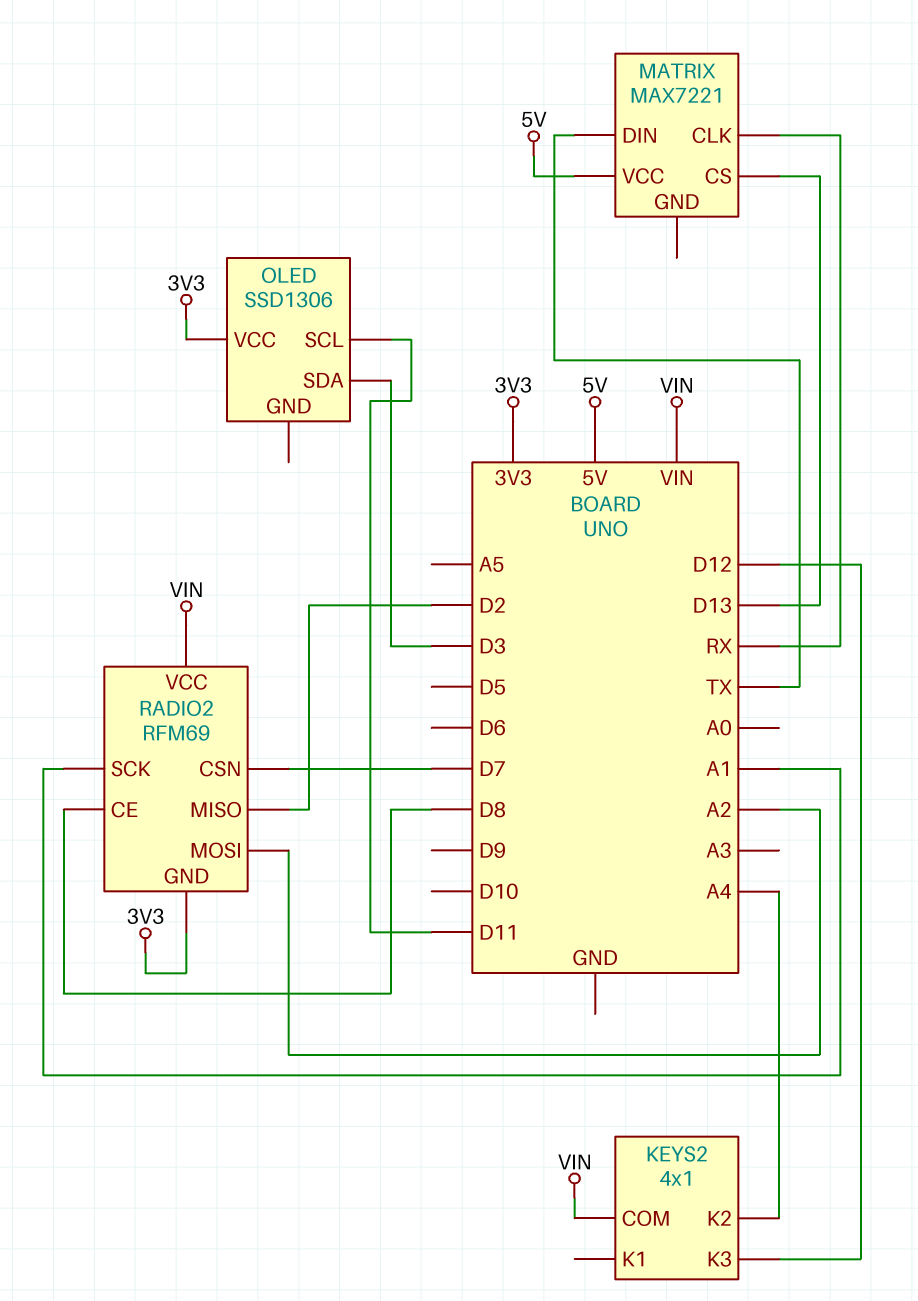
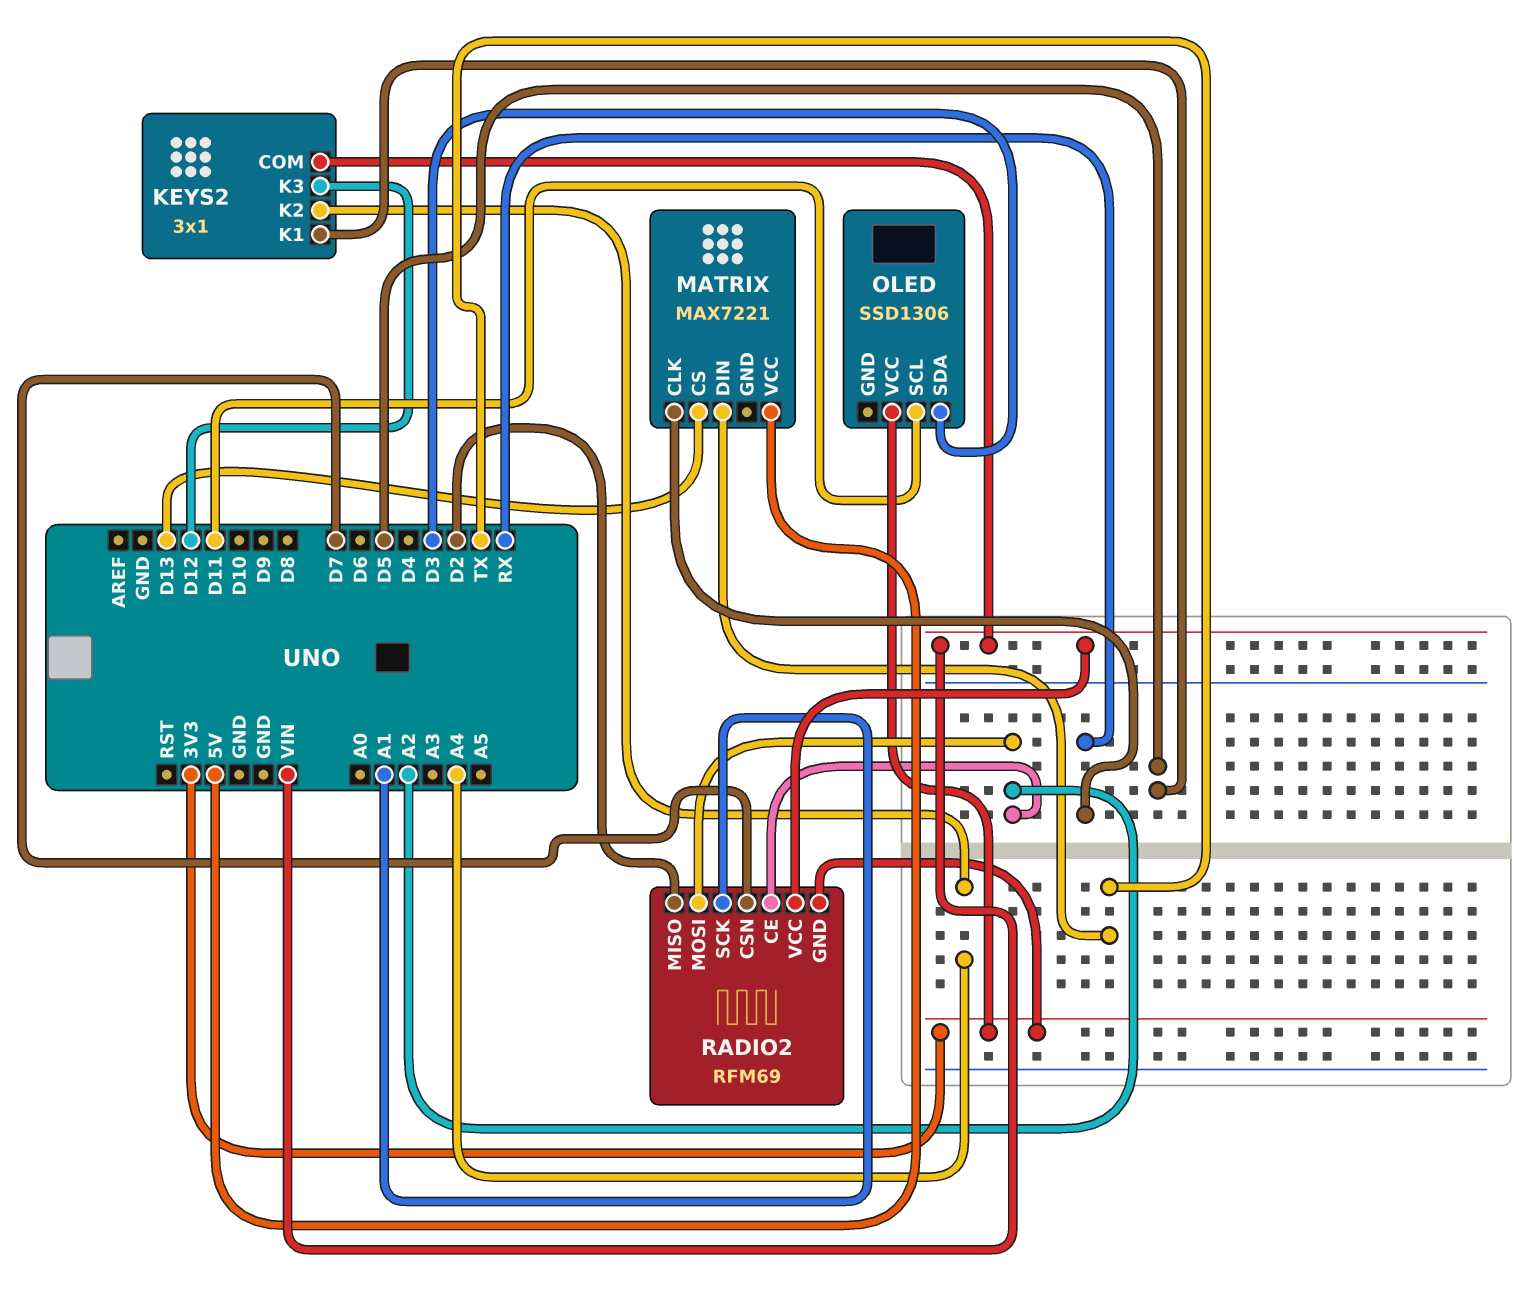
KEYS2: 4x1 -> 3x1
KEYS2 pin K1: none -> D5
RADIO2 pin CE: D8 -> A2

